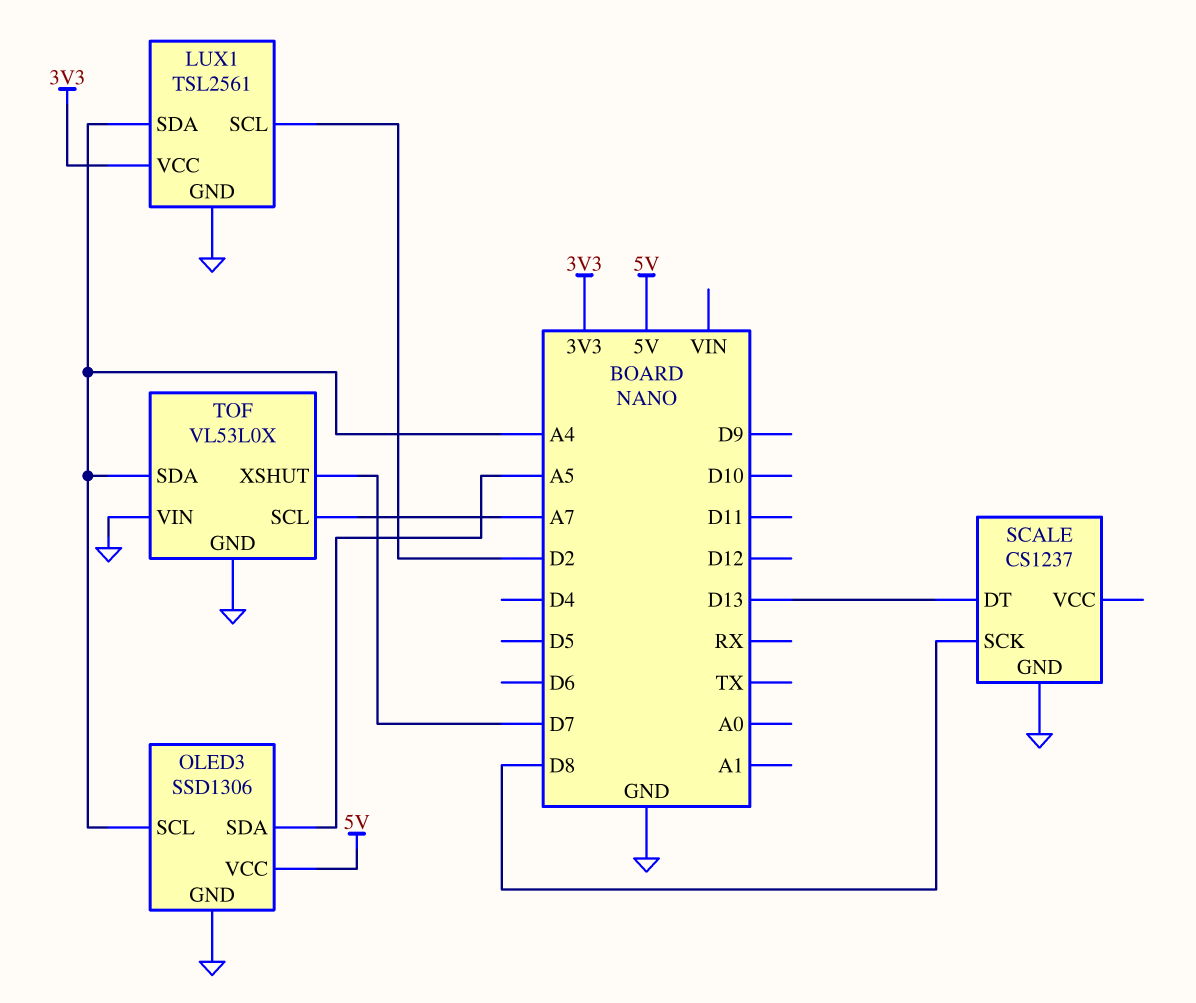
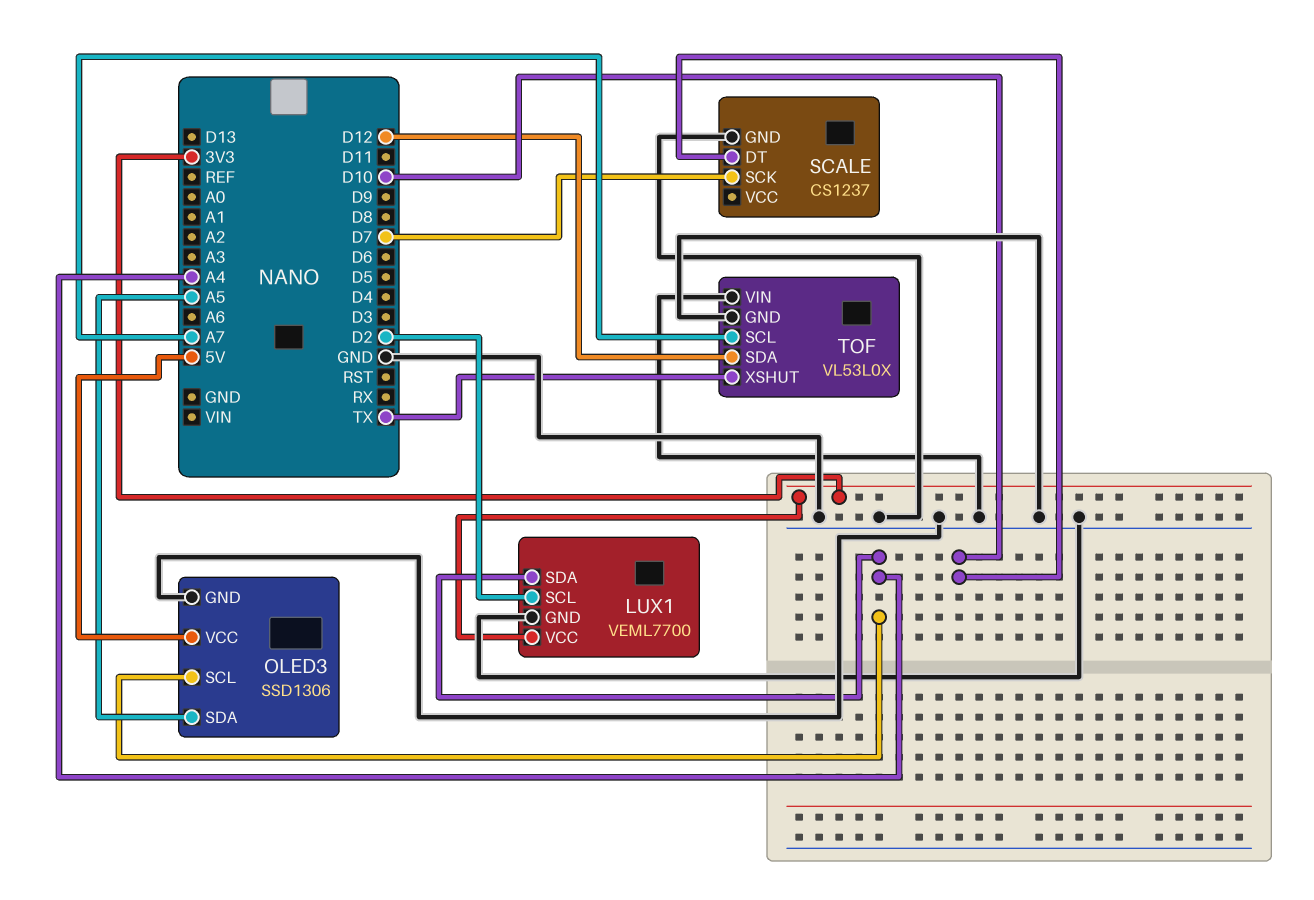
LUX1: TSL2561 -> VEML7700
SCALE pin DT: D13 -> D10
SCALE pin SCK: D8 -> D7
TOF pin SDA: A4 -> D12
TOF pin XSHUT: D7 -> TX

